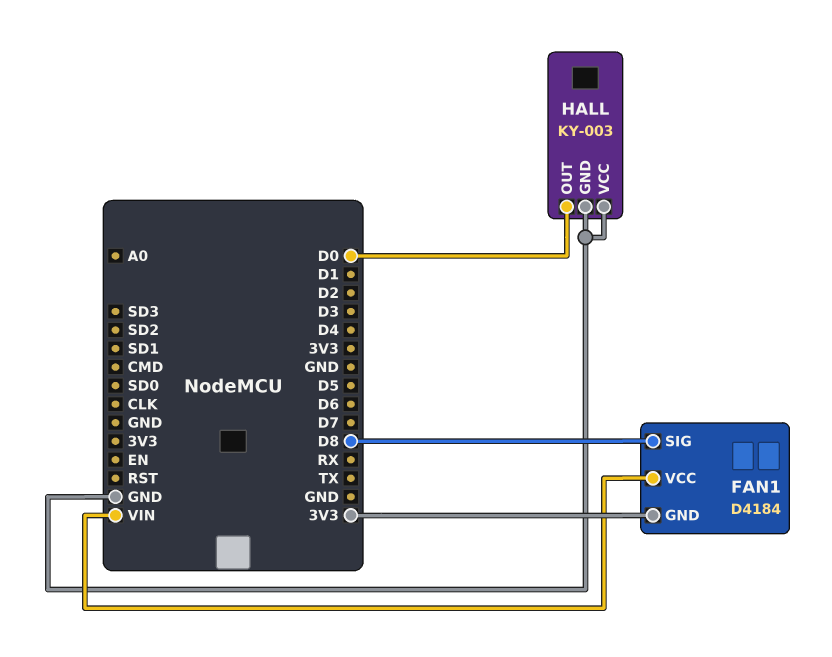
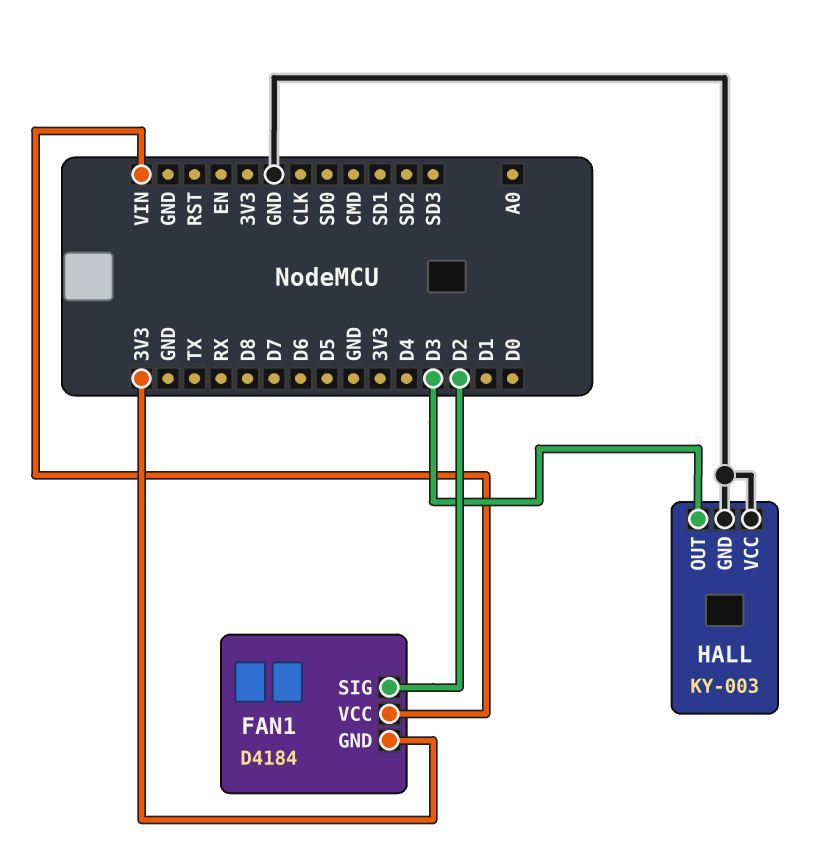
FAN1 pin SIG: D8 -> D2
HALL pin OUT: D0 -> D3

